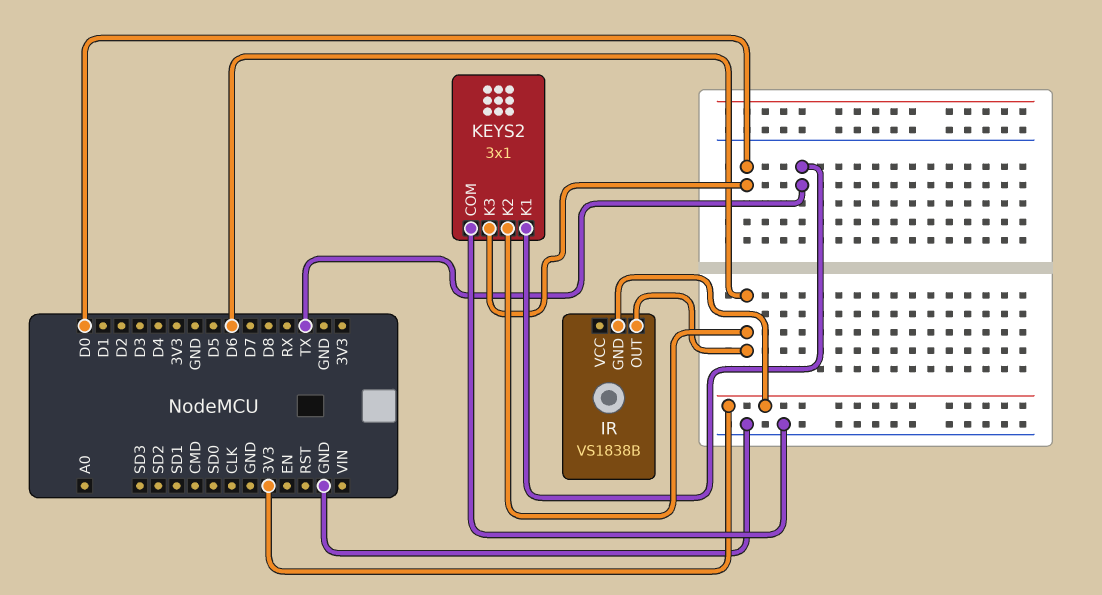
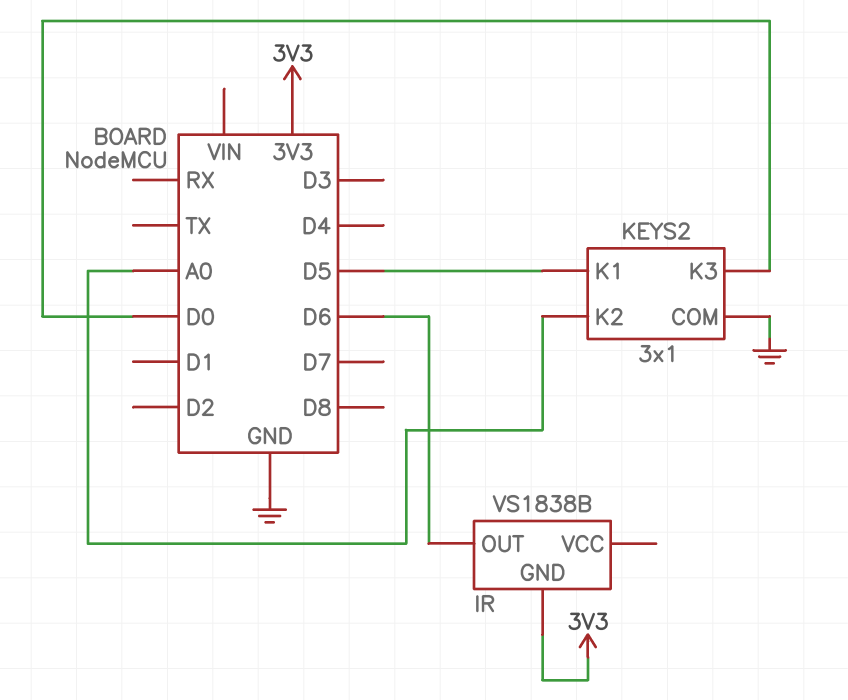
KEYS2 pin K1: TX -> D5
KEYS2 pin K2: D6 -> A0

